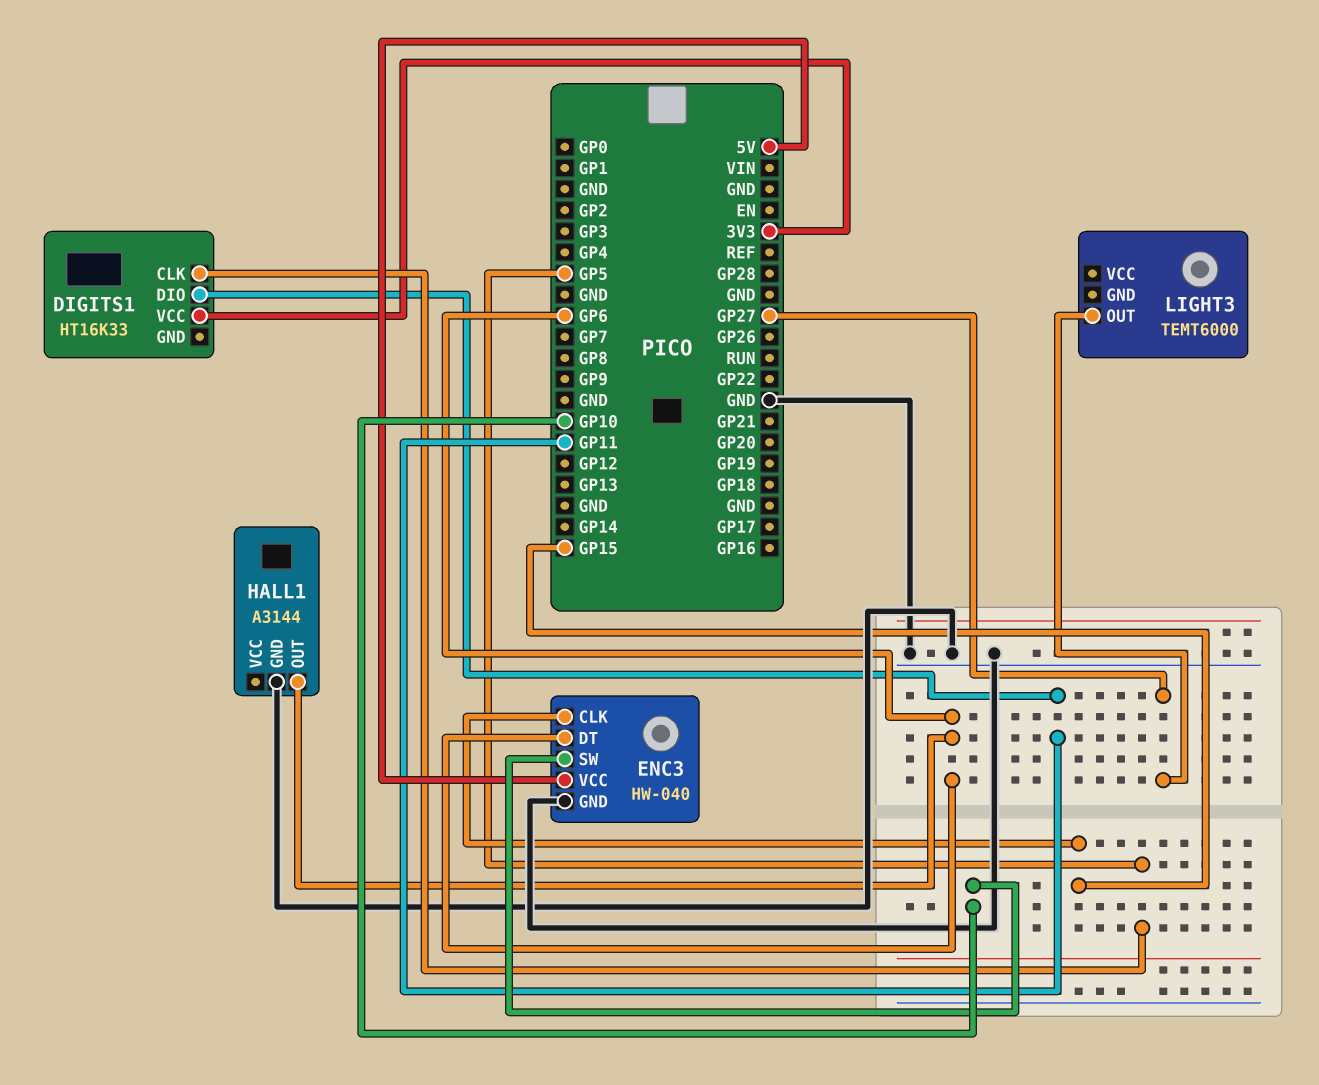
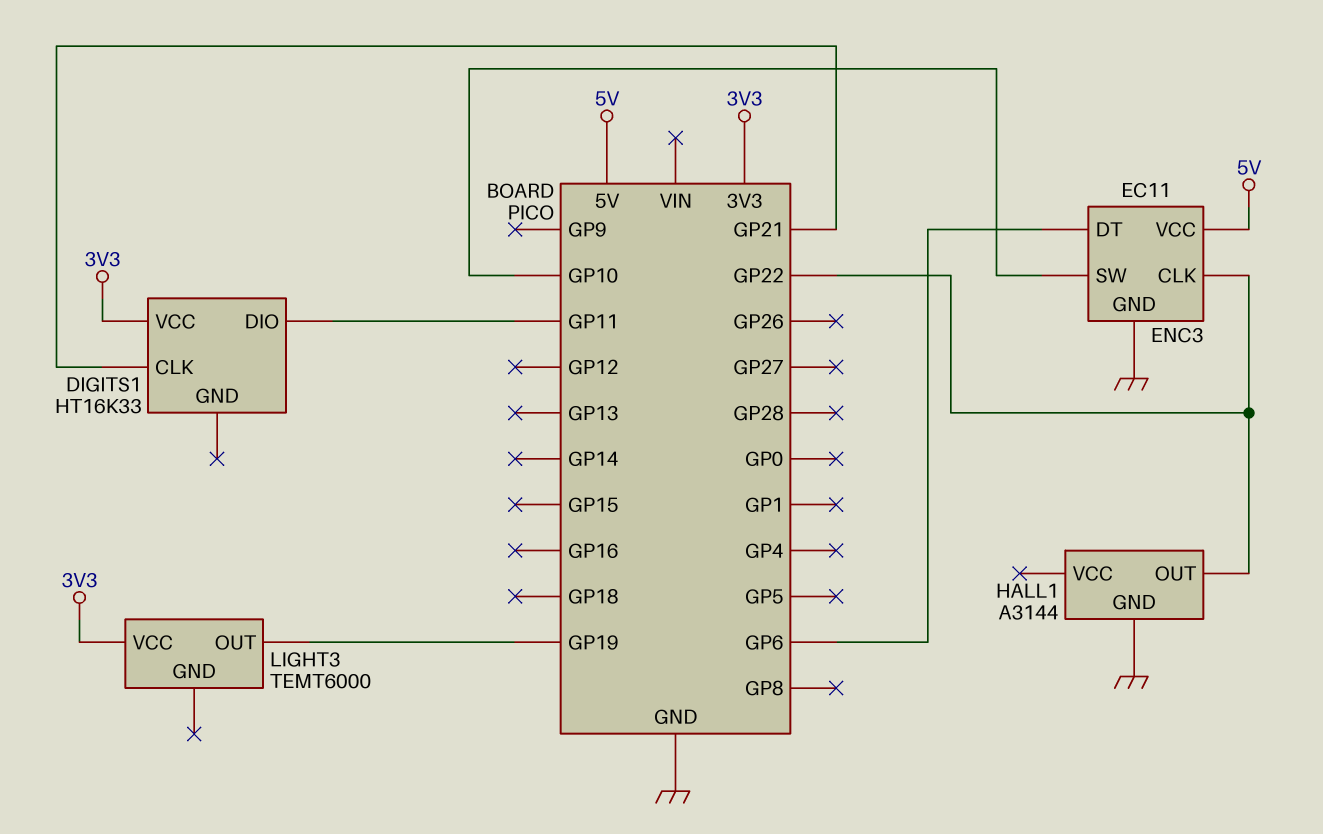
DIGITS1 pin CLK: GP5 -> GP21
ENC3: HW-040 -> EC11
ENC3 pin CLK: GP15 -> GP22
HALL1 pin OUT: GP6 -> GP22
LIGHT3 pin OUT: GP27 -> GP19
LIGHT3 pin VCC: none -> 3V3

